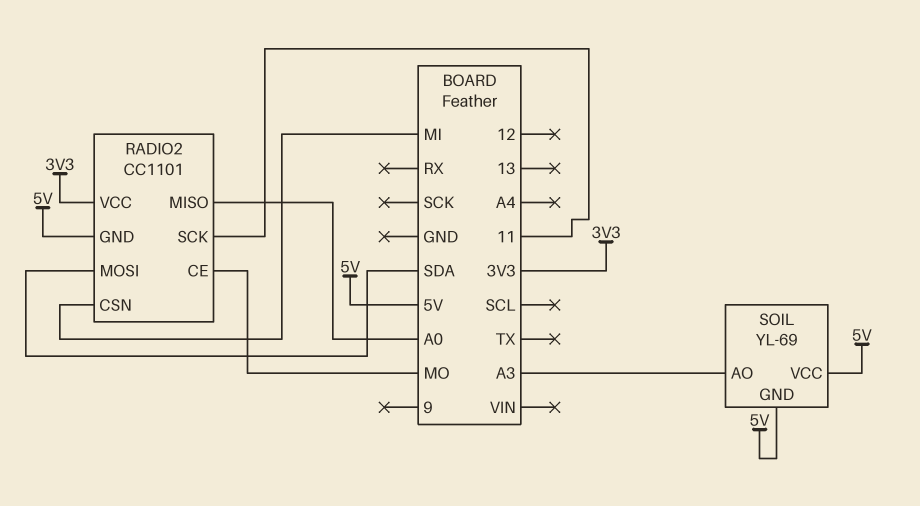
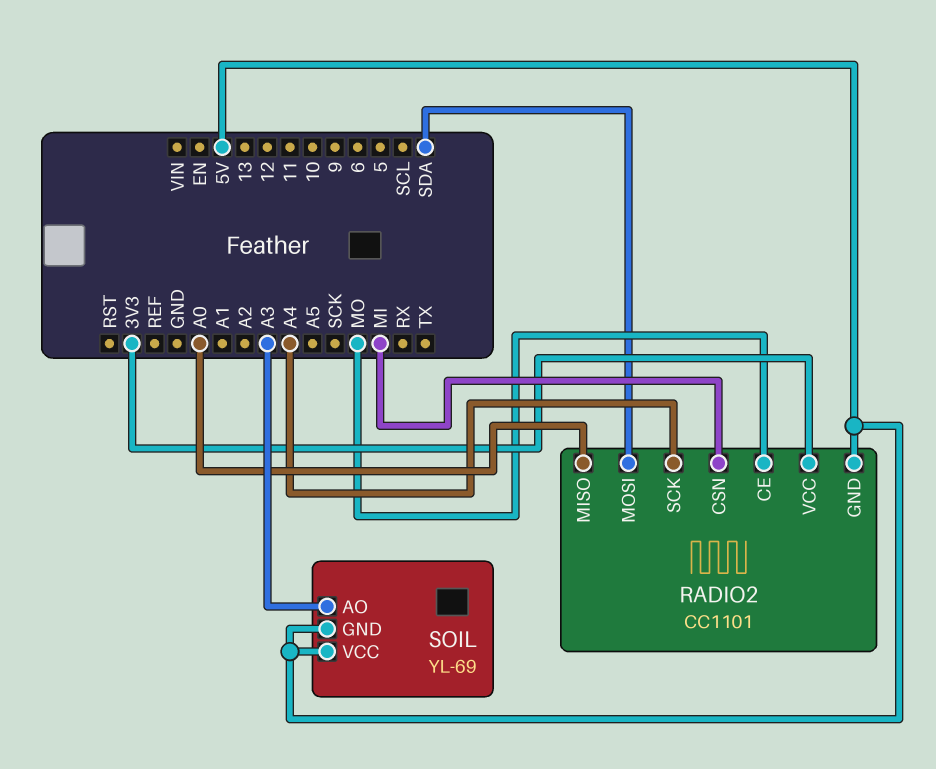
RADIO2 pin SCK: 11 -> A4

